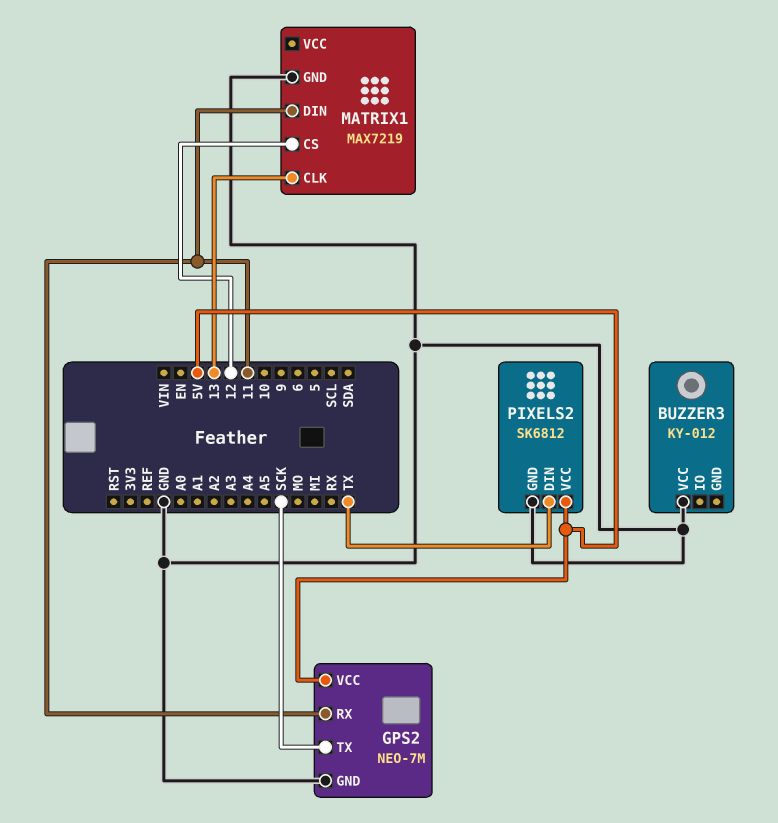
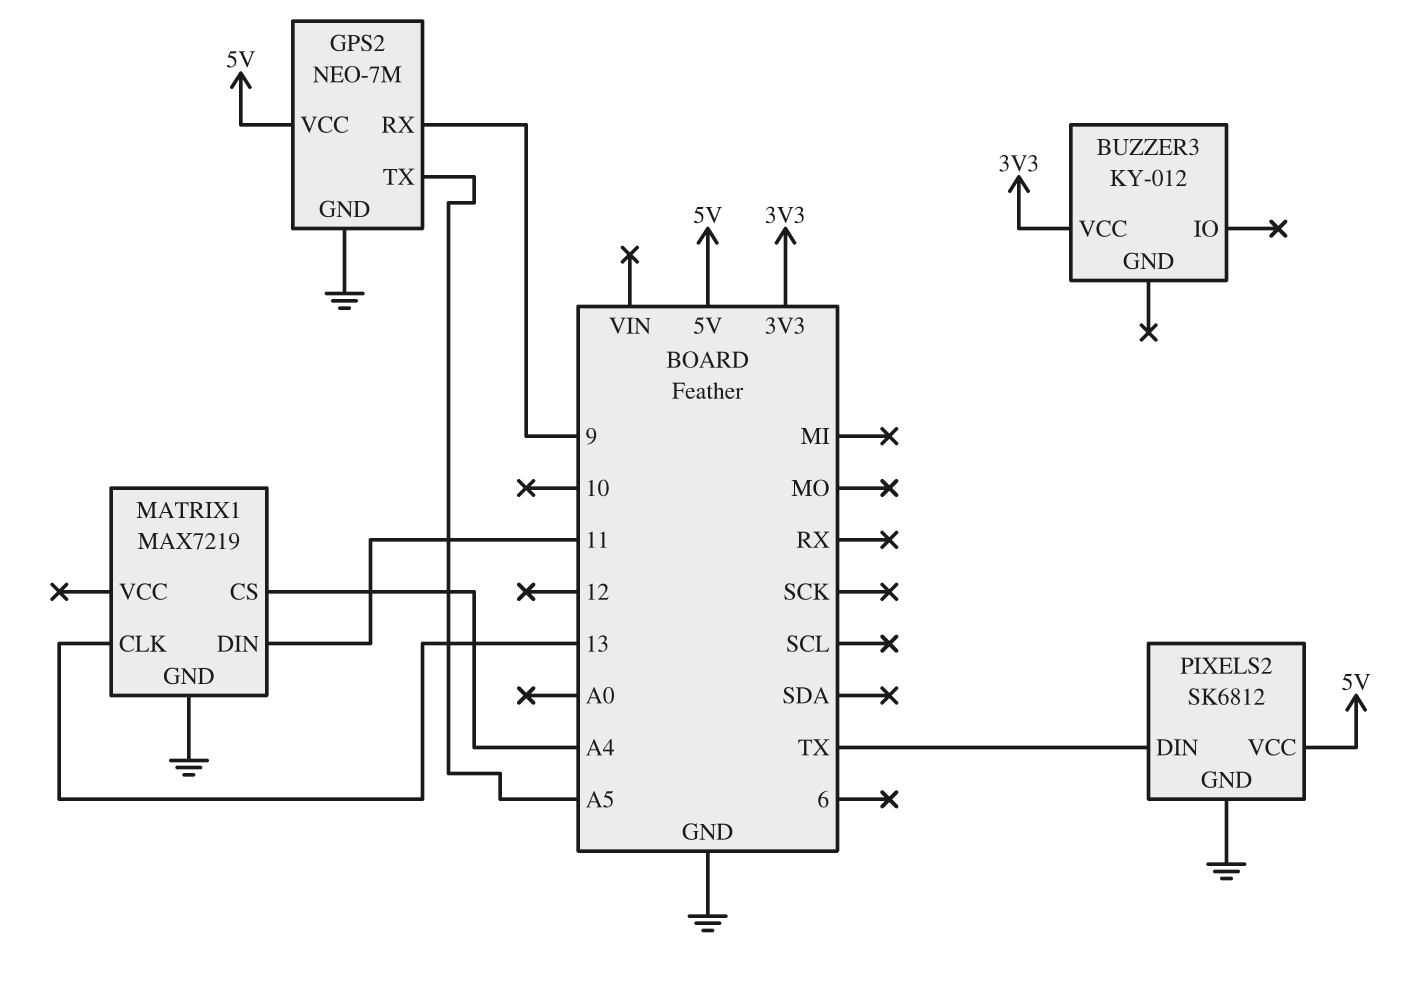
BUZZER3 pin VCC: GND -> 3V3
GPS2 pin RX: 11 -> 9
GPS2 pin TX: SCK -> A5
MATRIX1 pin CS: 12 -> A4

